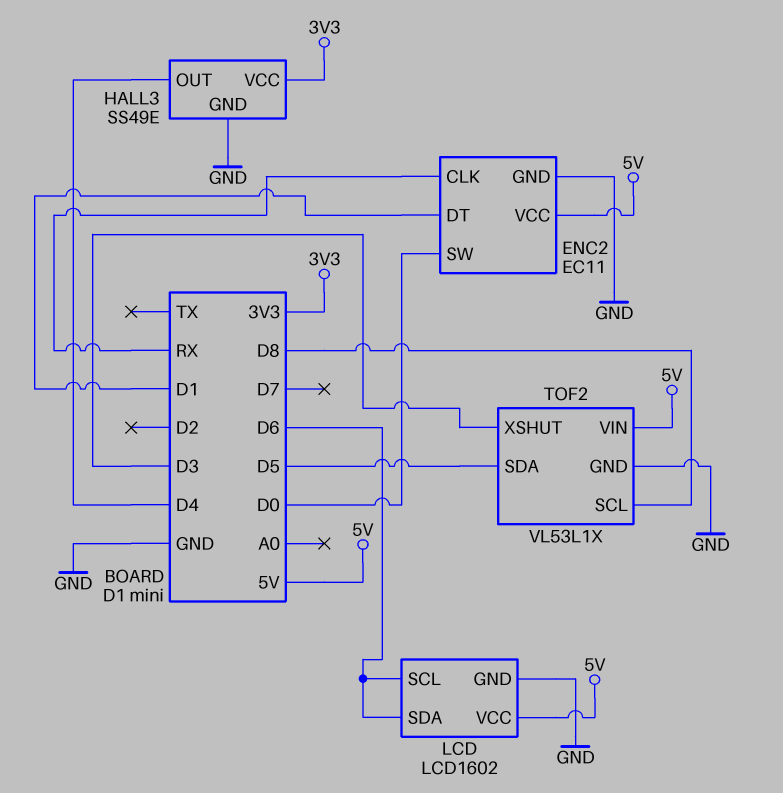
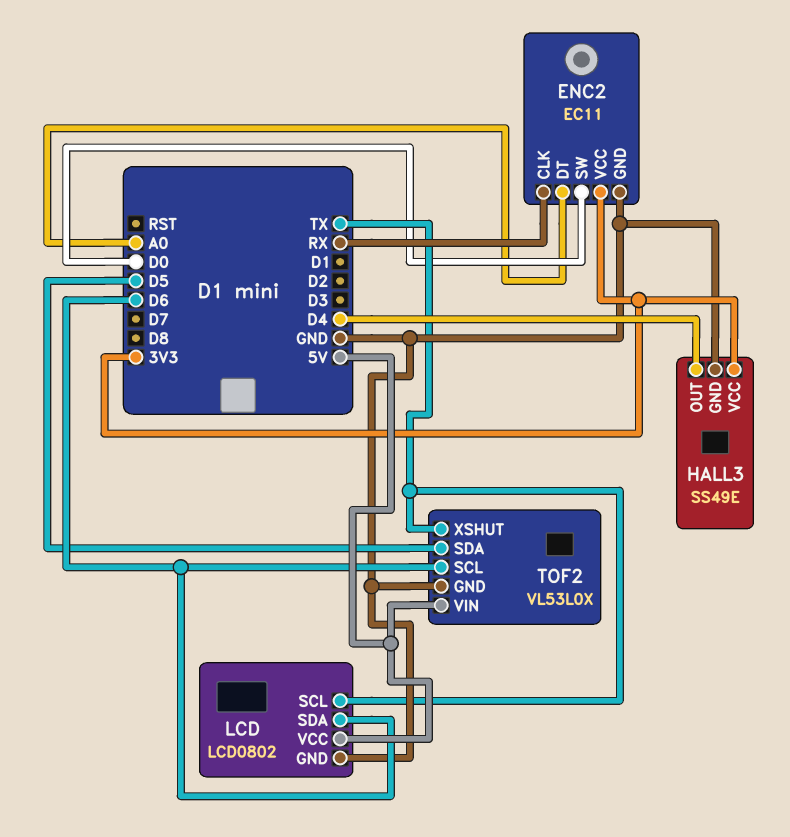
ENC2 pin DT: D1 -> A0
ENC2 pin VCC: 5V -> 3V3
LCD: LCD1602 -> LCD0802
LCD pin SCL: D6 -> TX
TOF2: VL53L1X -> VL53L0X
TOF2 pin SCL: D8 -> D6
TOF2 pin XSHUT: D3 -> TX

